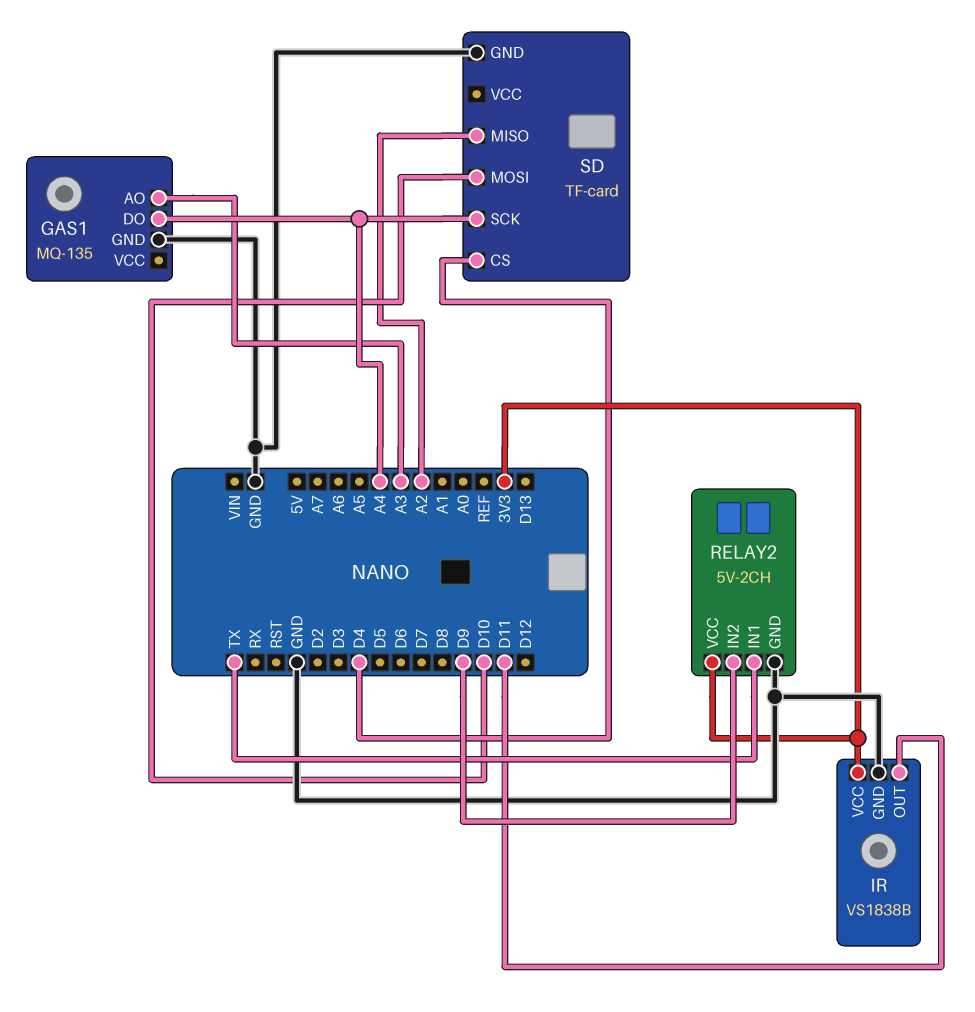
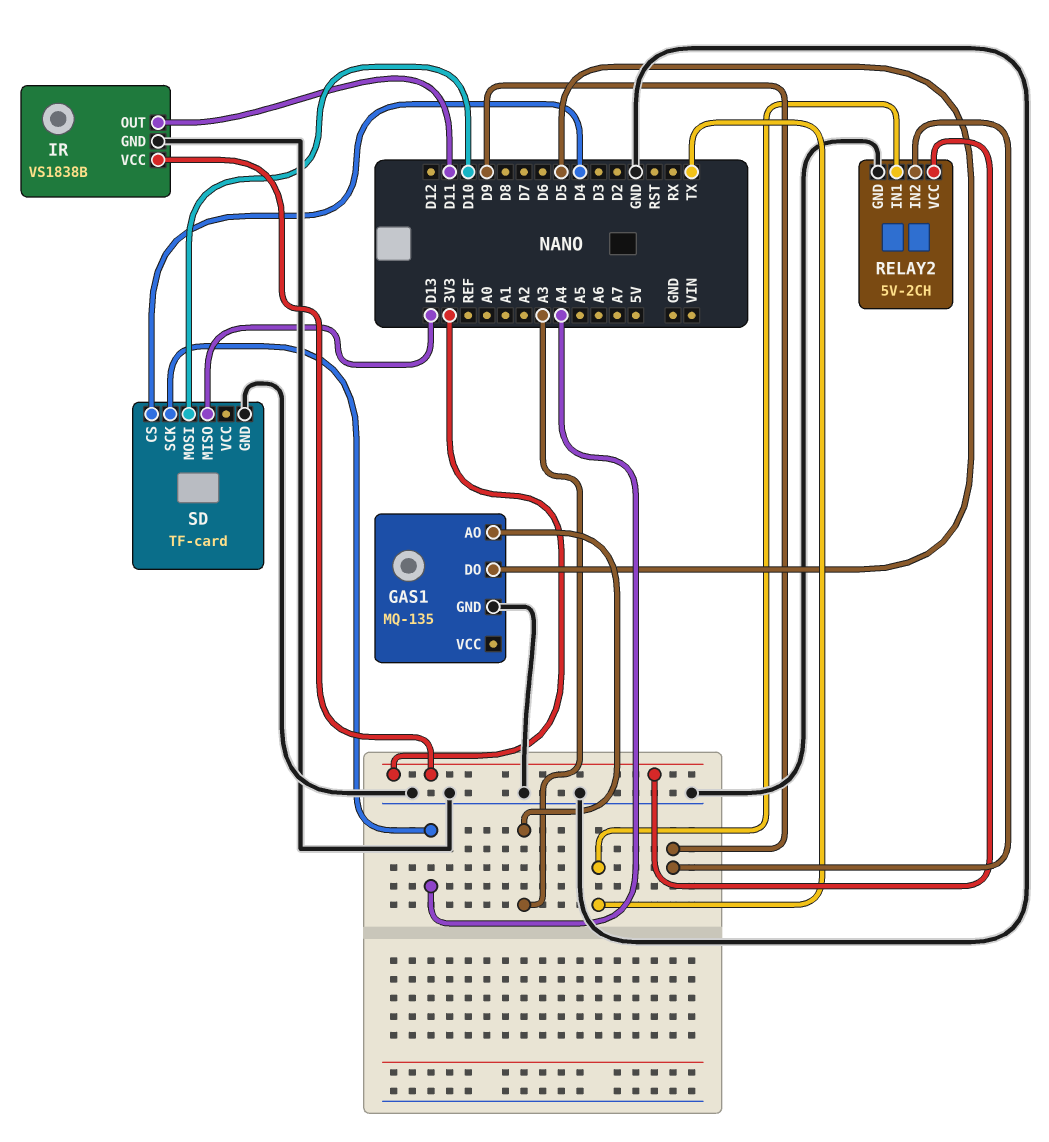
GAS1 pin DO: A4 -> D5
SD pin MISO: A2 -> D13

